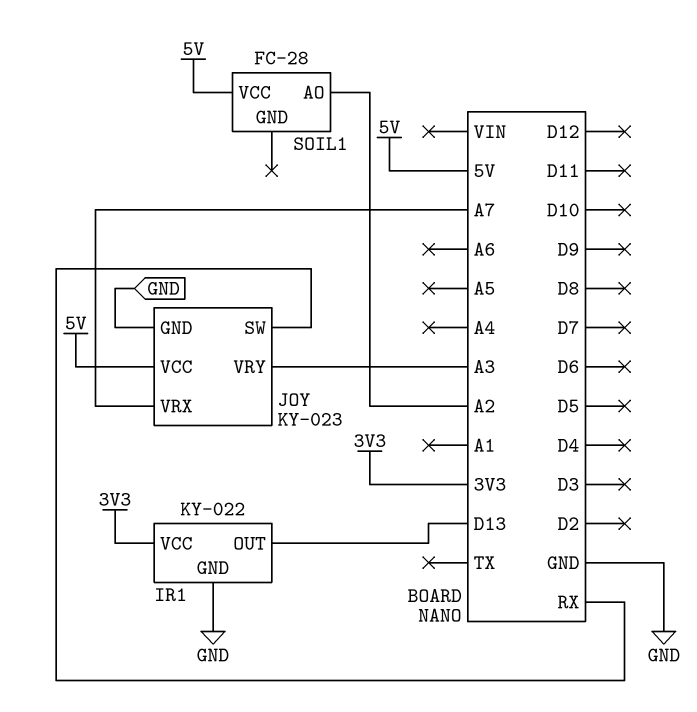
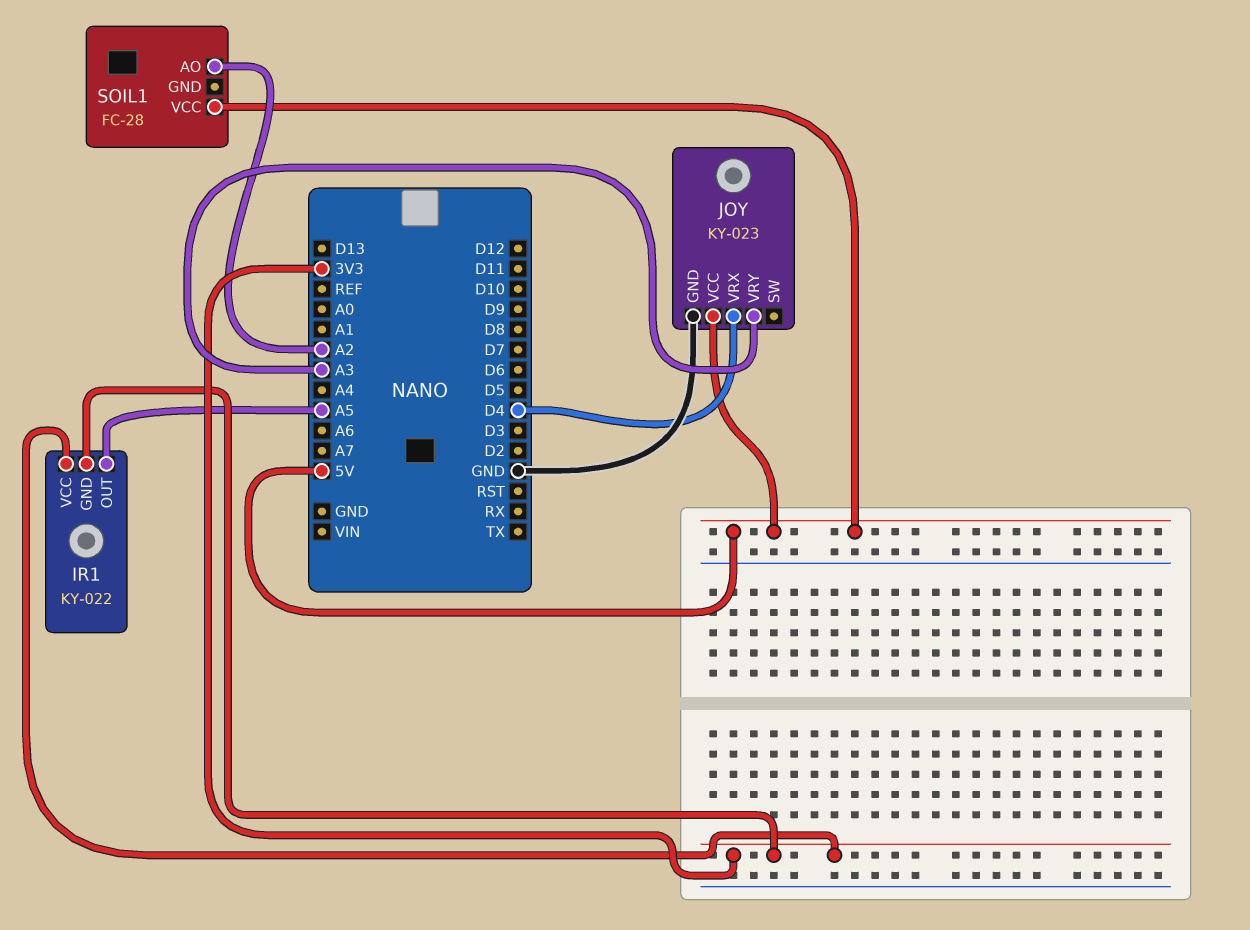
IR1 pin GND: GND -> 3V3
IR1 pin OUT: D13 -> A5
JOY pin SW: RX -> none
JOY pin VRX: A7 -> D4

